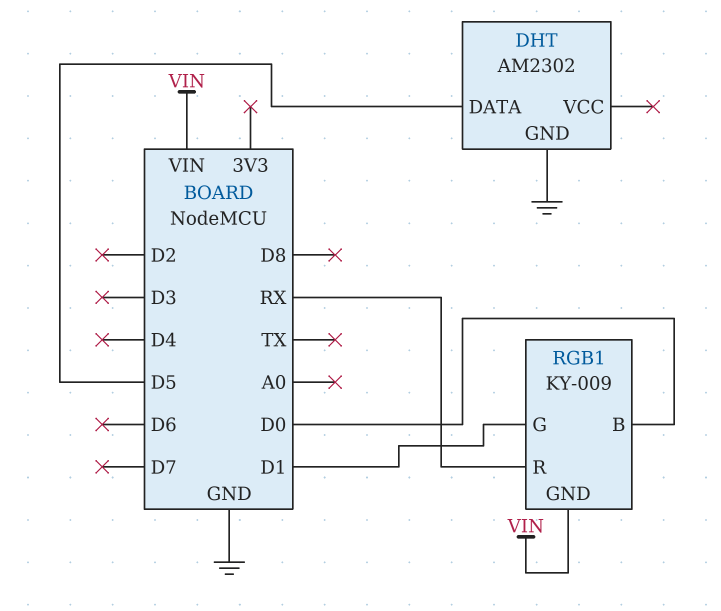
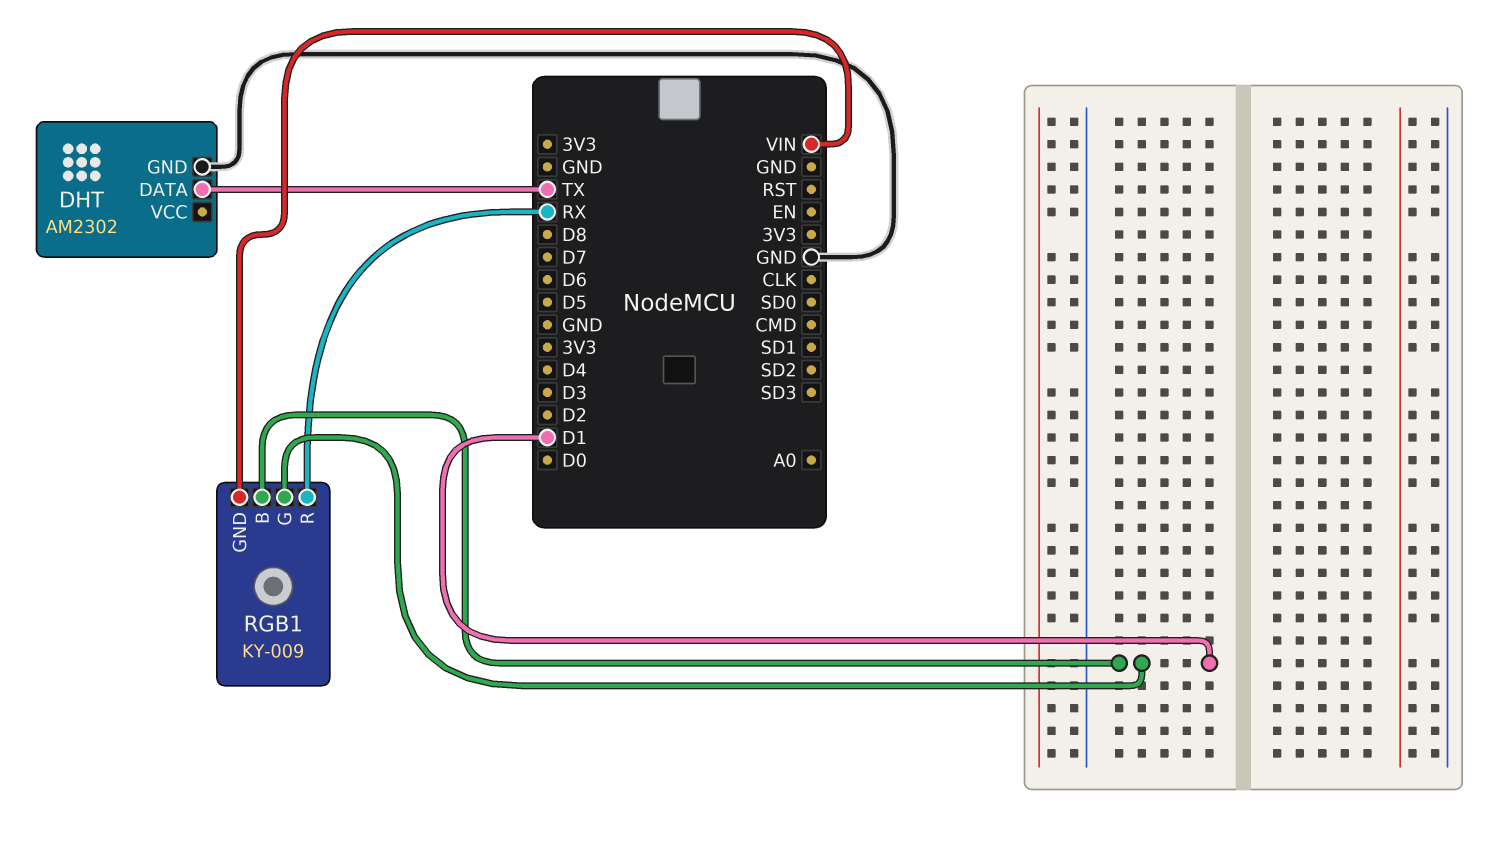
DHT pin DATA: D5 -> TX
RGB1 pin B: D0 -> D1

